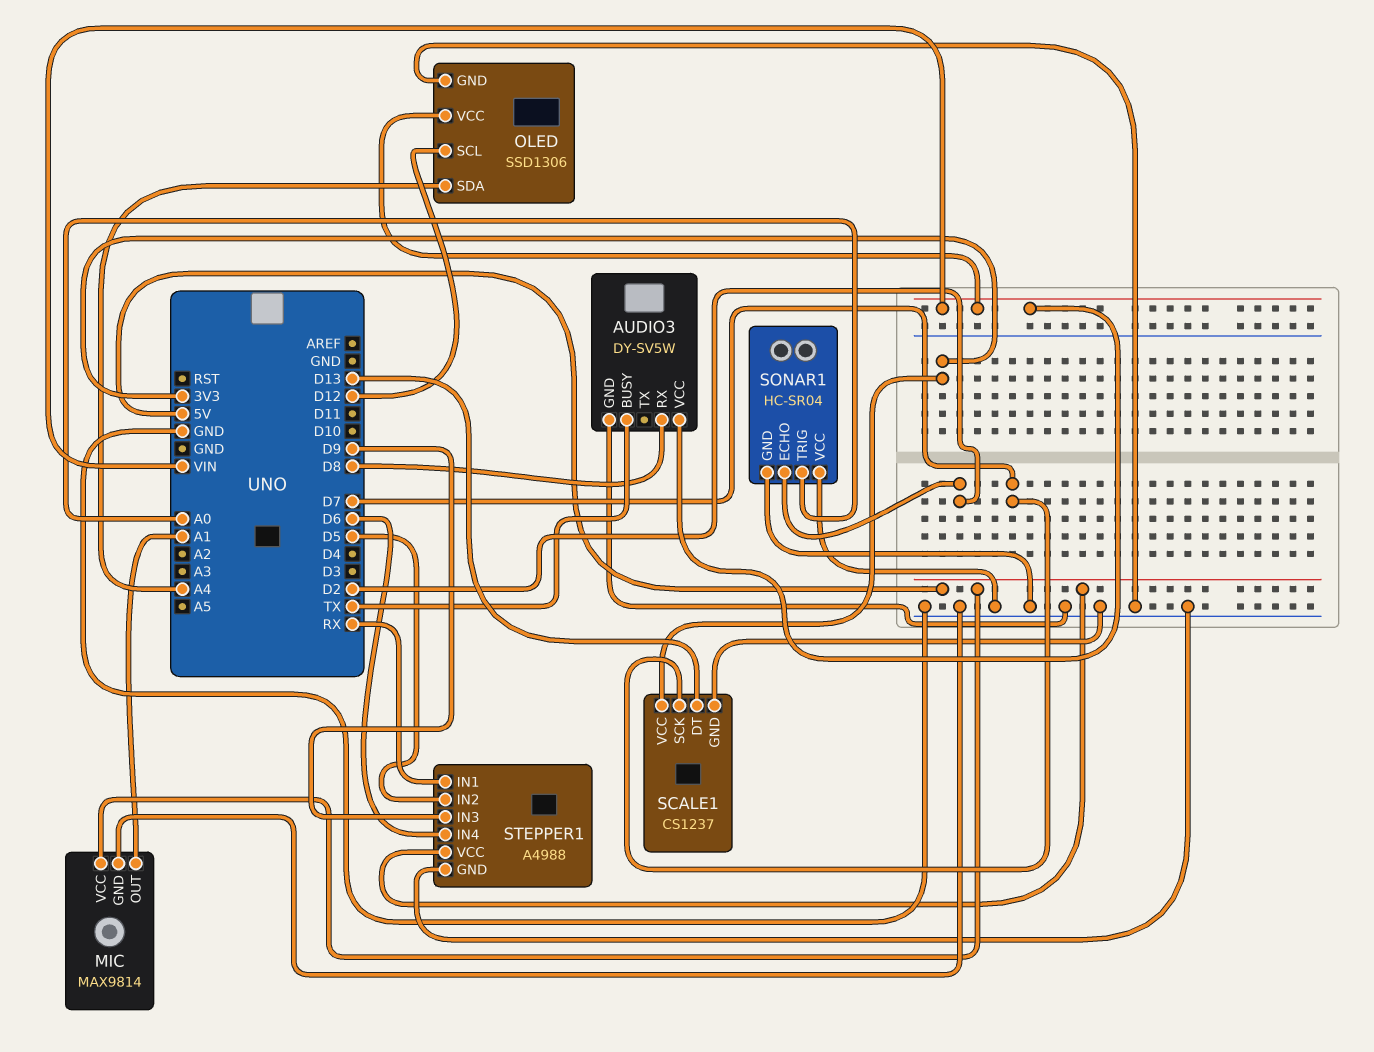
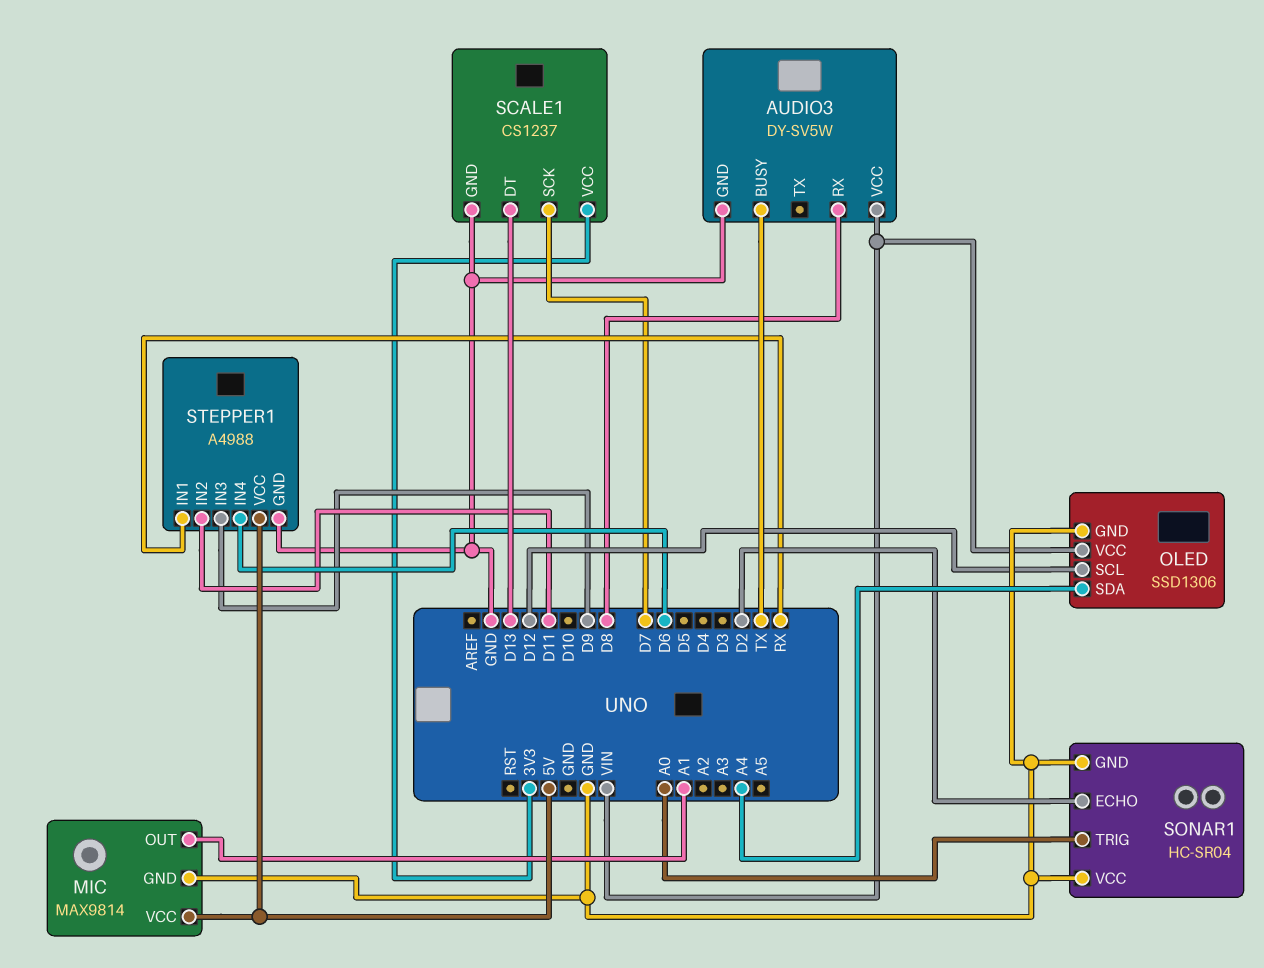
STEPPER1 pin IN2: D5 -> D11

